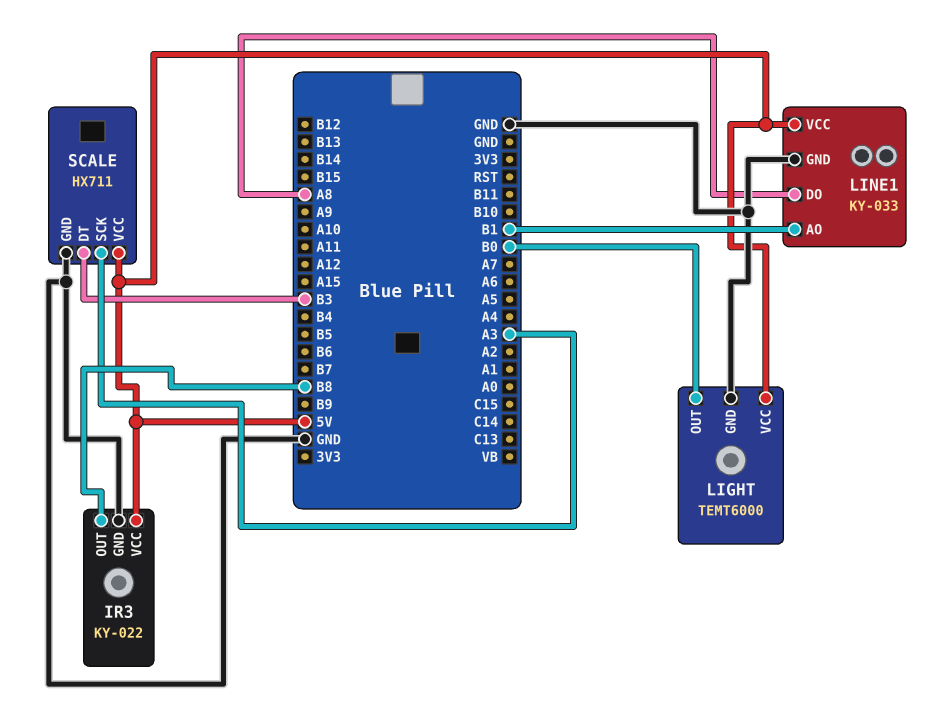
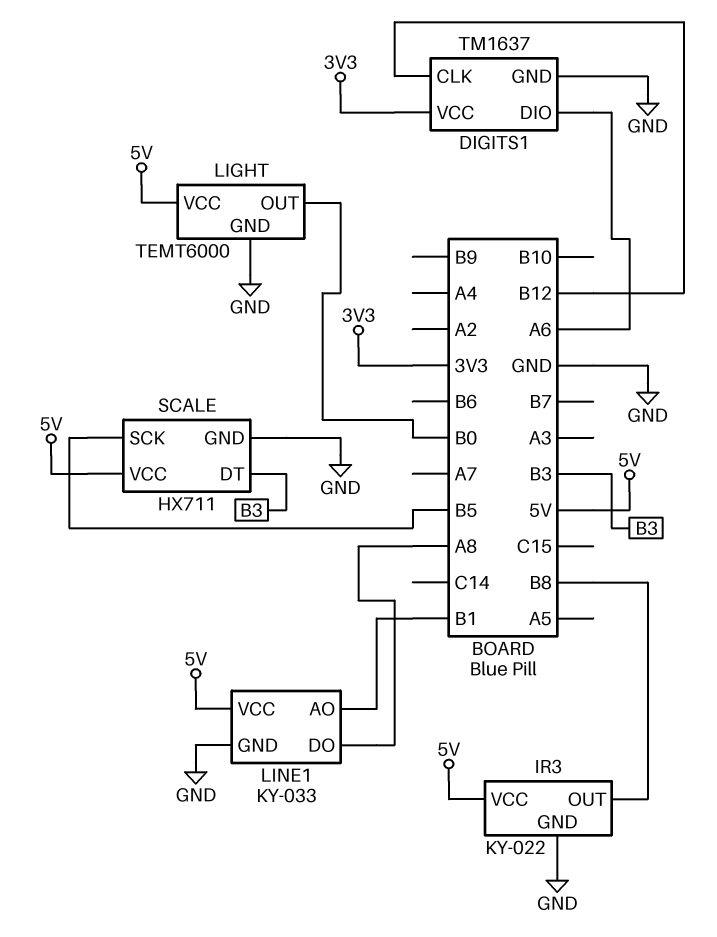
DIGITS1: none -> TM1637
DIGITS1 pin CLK: none -> B12
DIGITS1 pin DIO: none -> A6
DIGITS1 pin GND: none -> GND
DIGITS1 pin VCC: none -> 3V3
SCALE pin SCK: A3 -> B5

